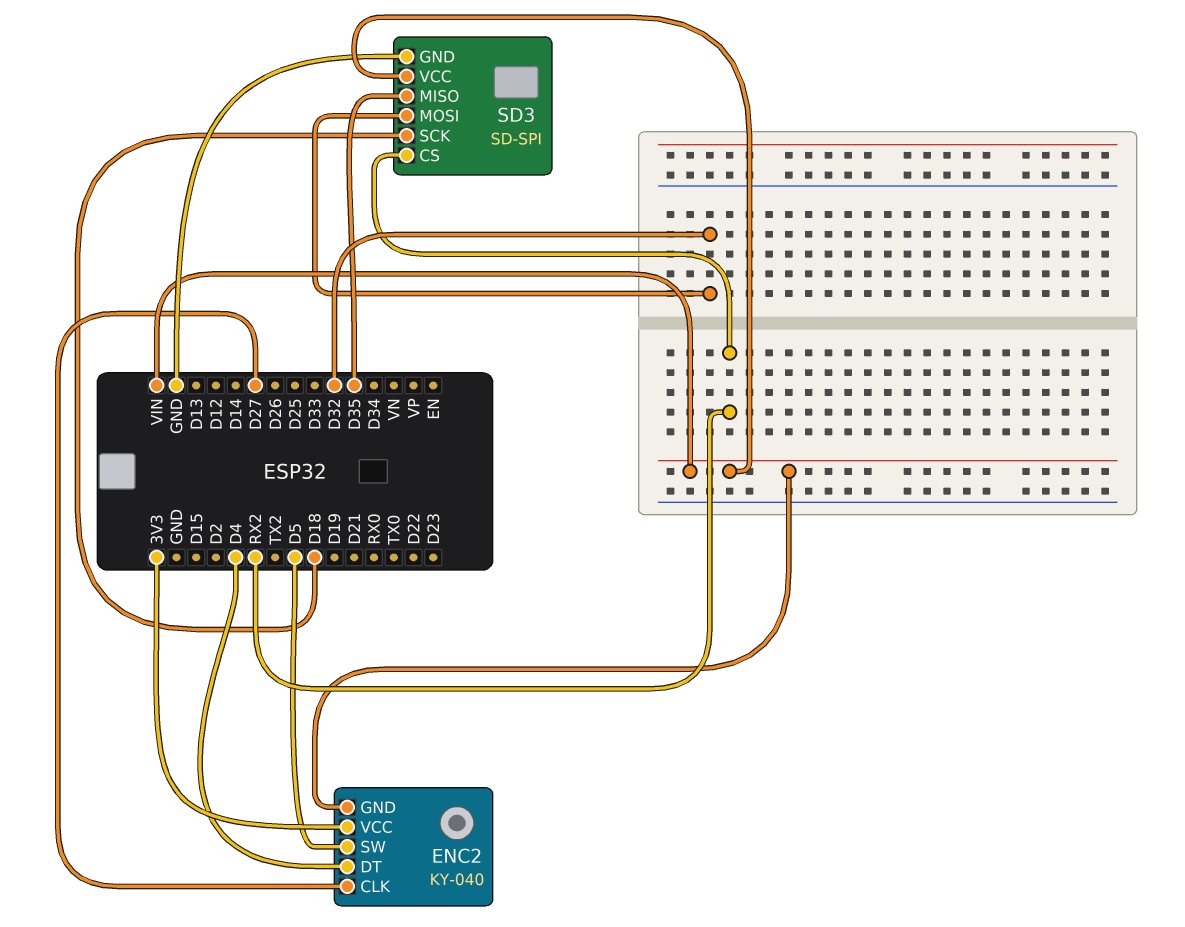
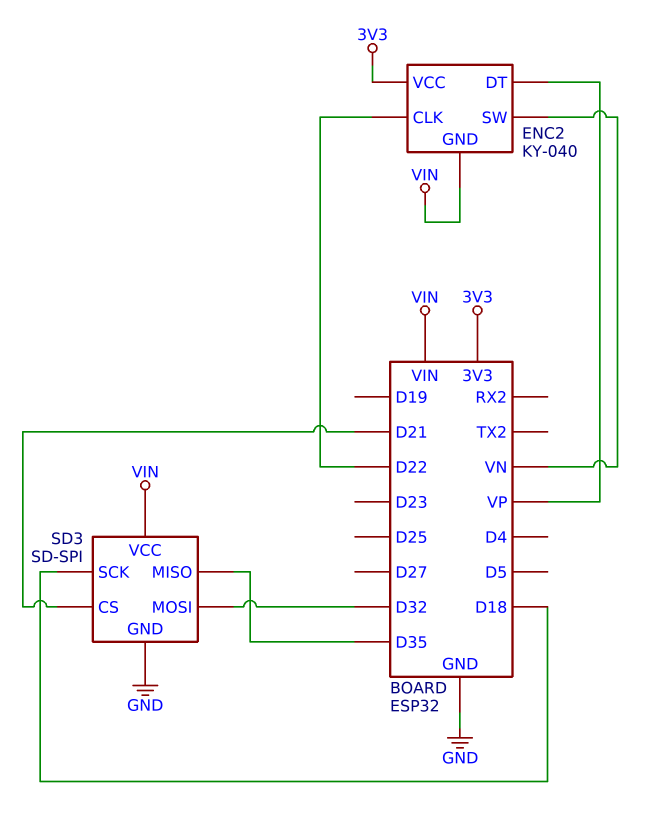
ENC2 pin CLK: D27 -> D22
ENC2 pin DT: D4 -> VP
ENC2 pin SW: D5 -> VN
SD3 pin CS: RX2 -> D21

